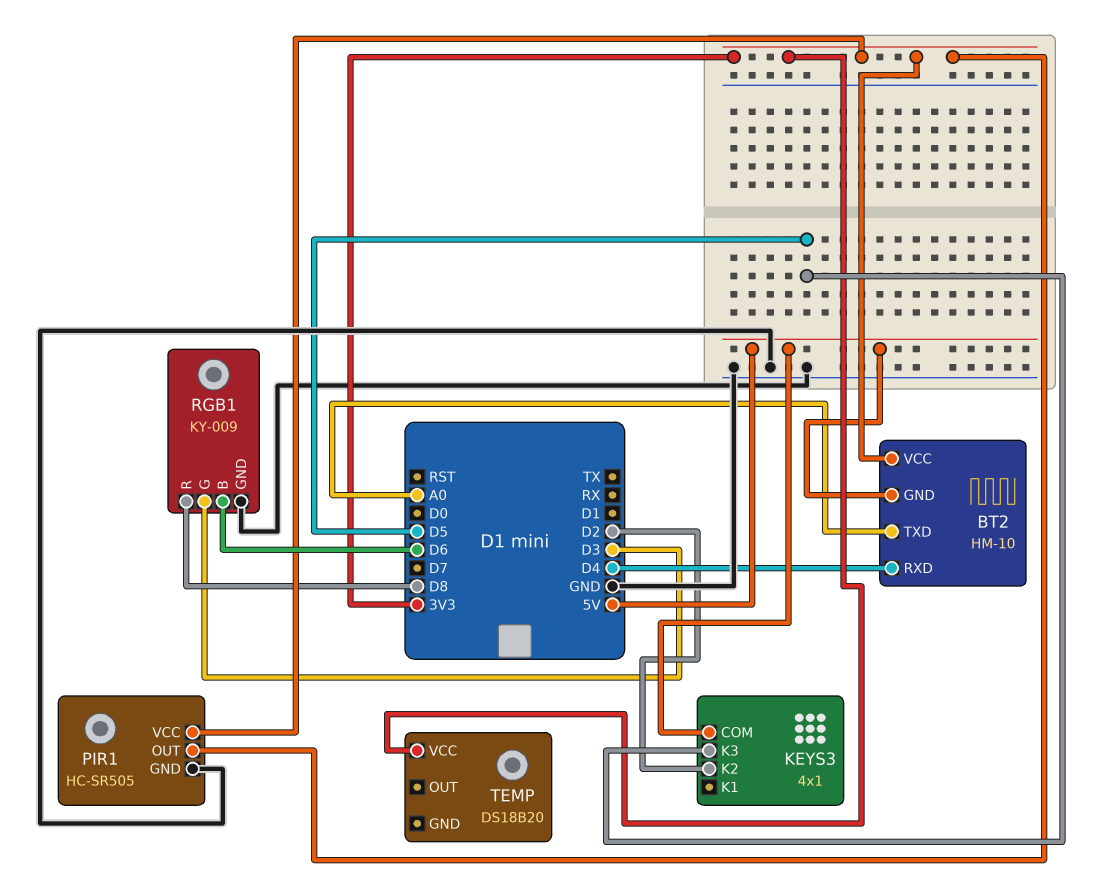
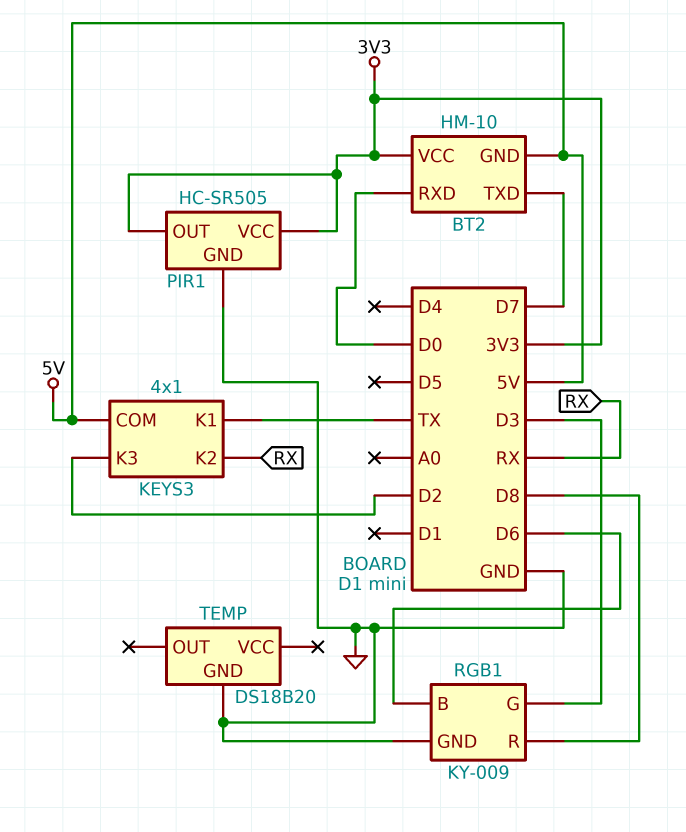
BT2 pin RXD: D4 -> D0
BT2 pin TXD: A0 -> D7
KEYS3 pin K1: none -> TX
KEYS3 pin K2: D2 -> RX
KEYS3 pin K3: D5 -> D2
TEMP pin GND: none -> GND
TEMP pin VCC: 3V3 -> none

